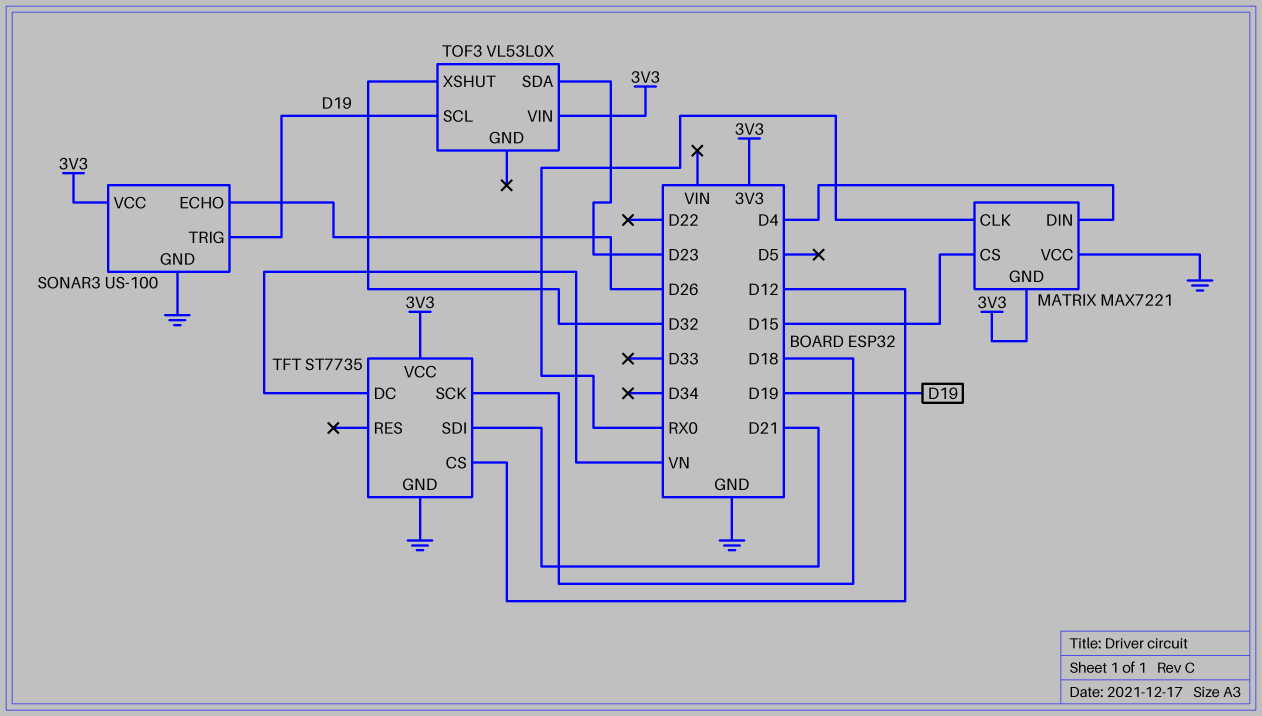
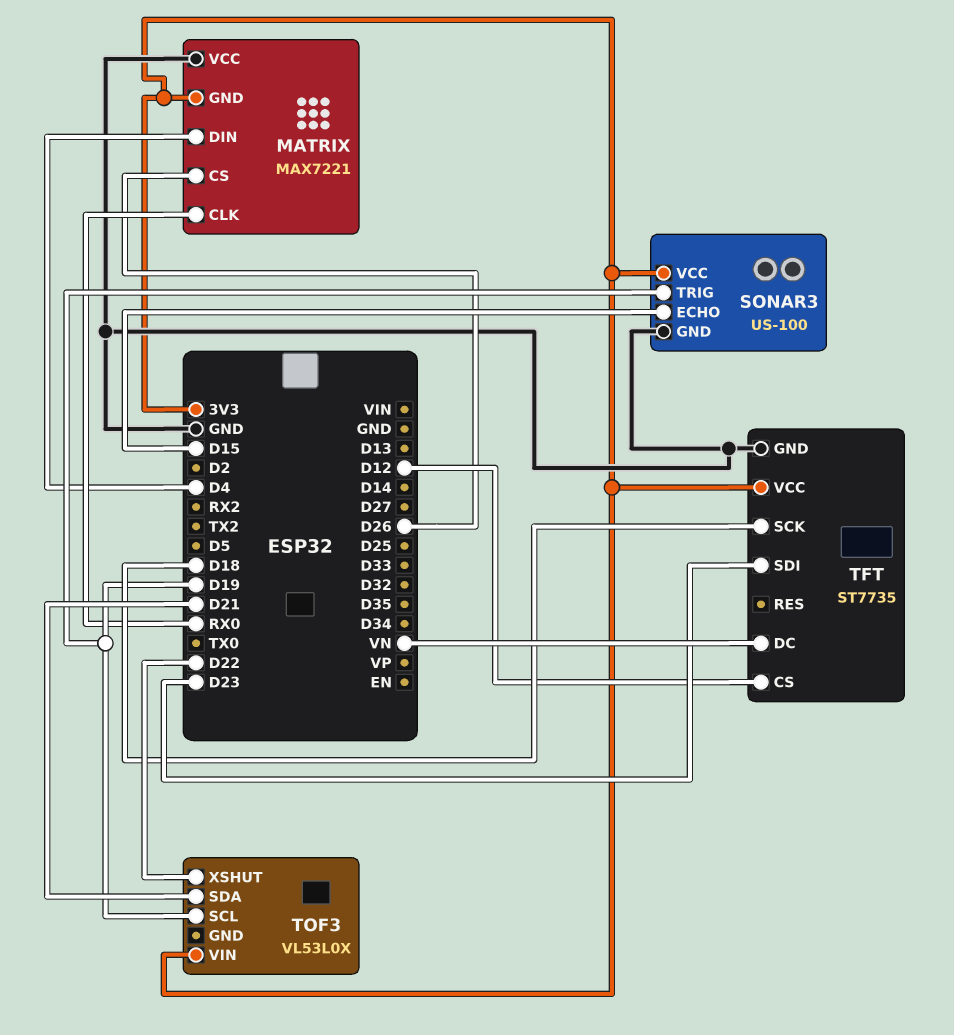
MATRIX pin CS: D15 -> D26
SONAR3 pin ECHO: D26 -> D15
TFT pin SDI: D21 -> D23
TOF3 pin SDA: D23 -> D21
TOF3 pin XSHUT: D32 -> D22

